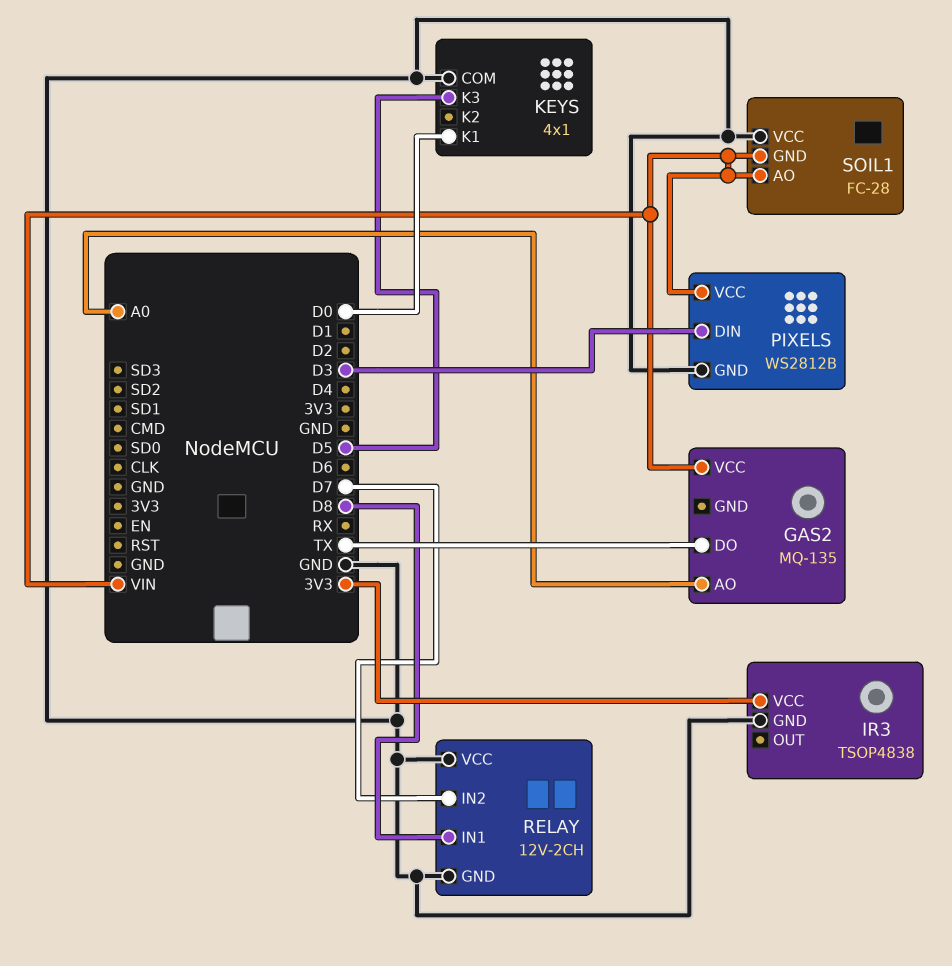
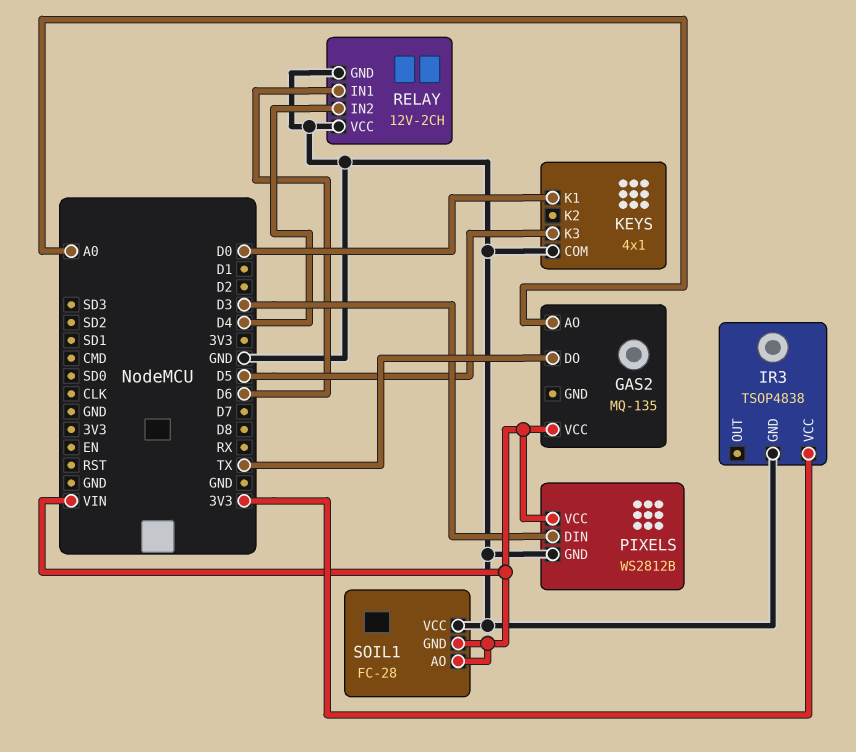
RELAY pin IN1: D8 -> D6
RELAY pin IN2: D7 -> D4

